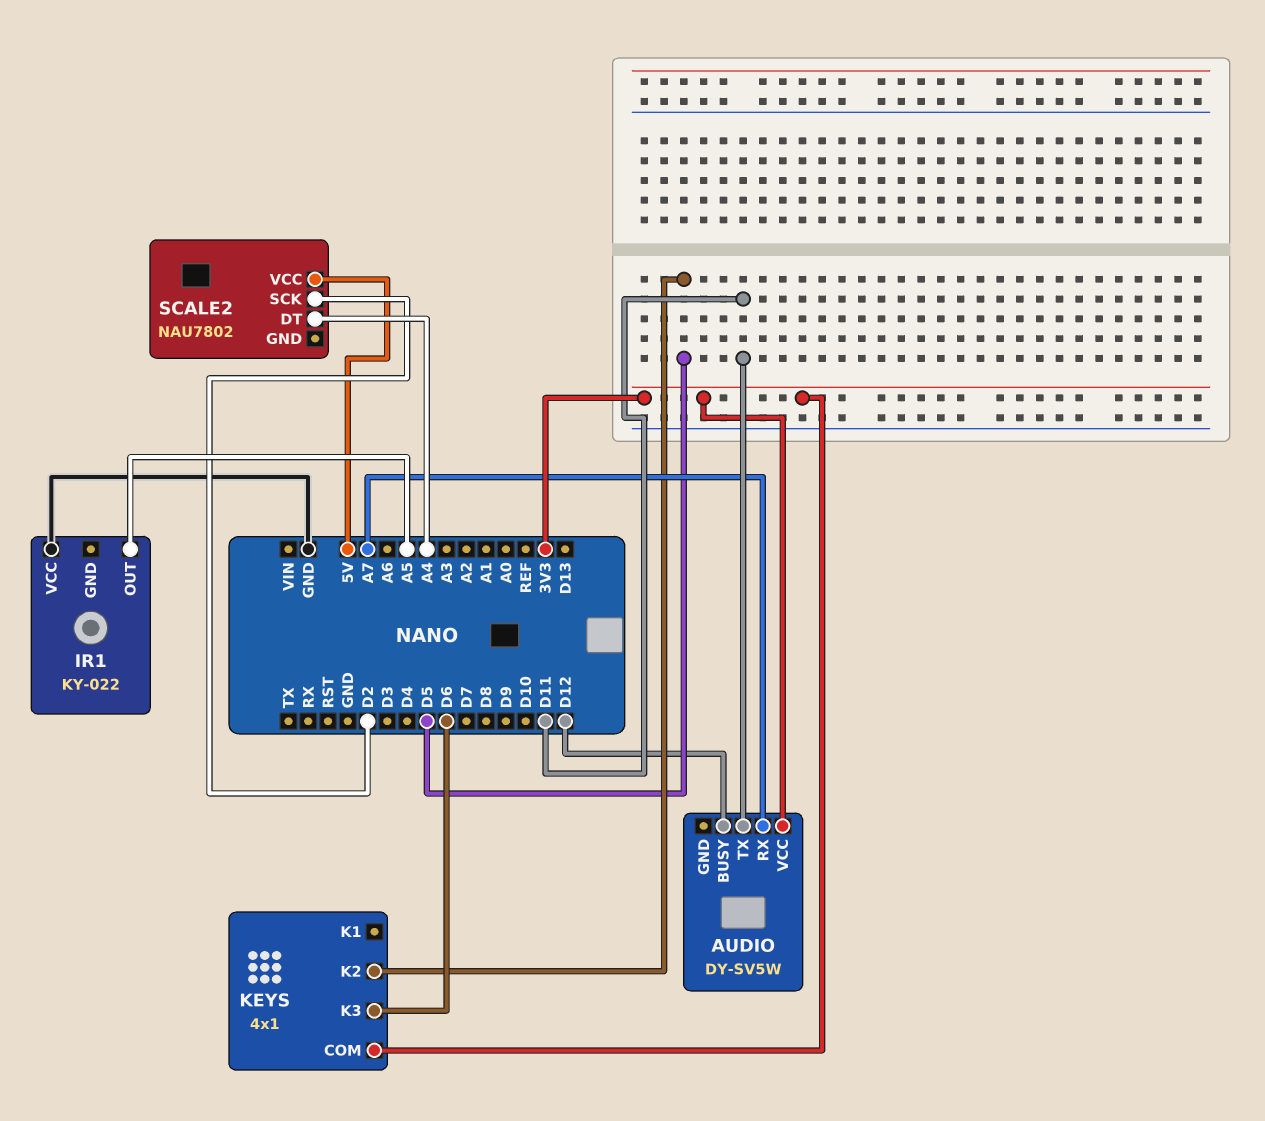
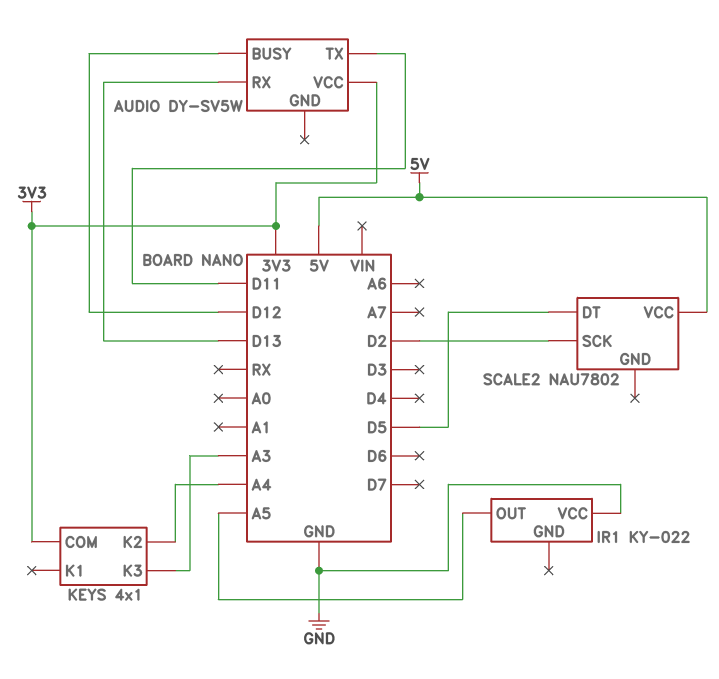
AUDIO pin RX: A7 -> D13
KEYS pin K2: D5 -> A4
KEYS pin K3: D6 -> A3
SCALE2 pin DT: A4 -> D5

